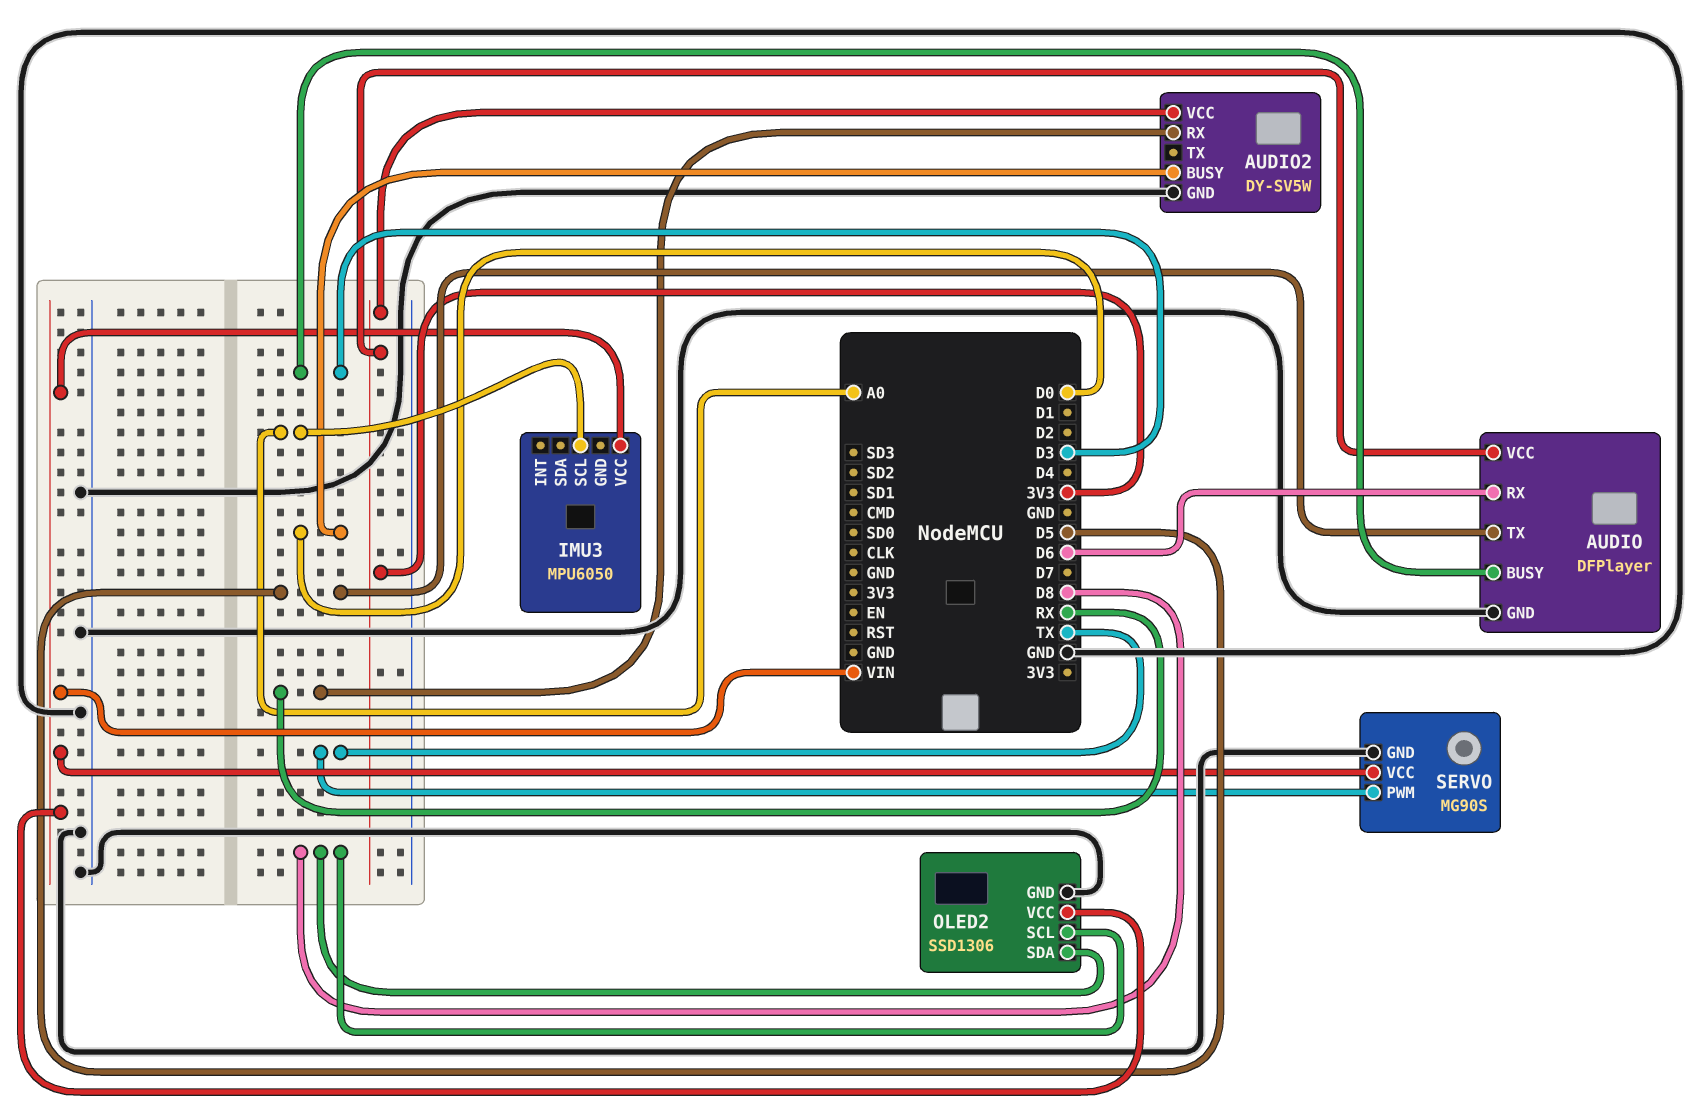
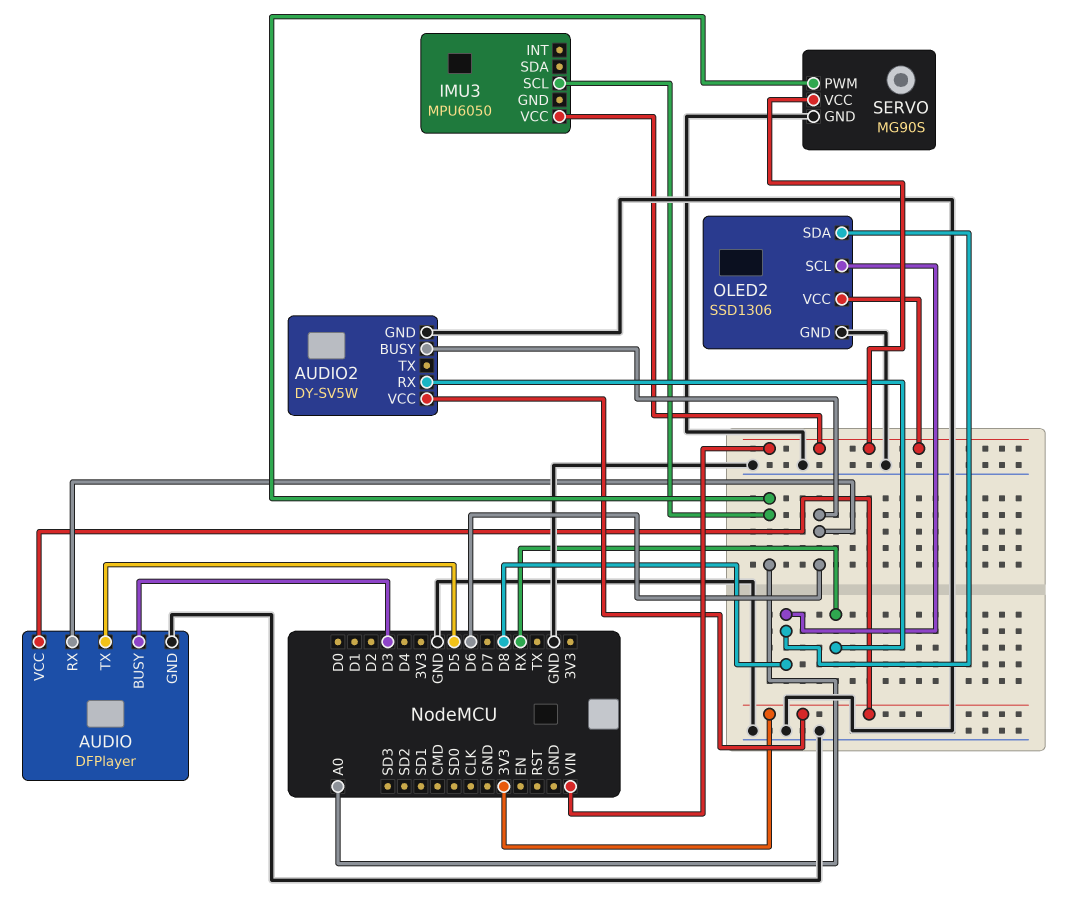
AUDIO2 pin BUSY: D0 -> D6
SERVO pin PWM: TX -> A0

